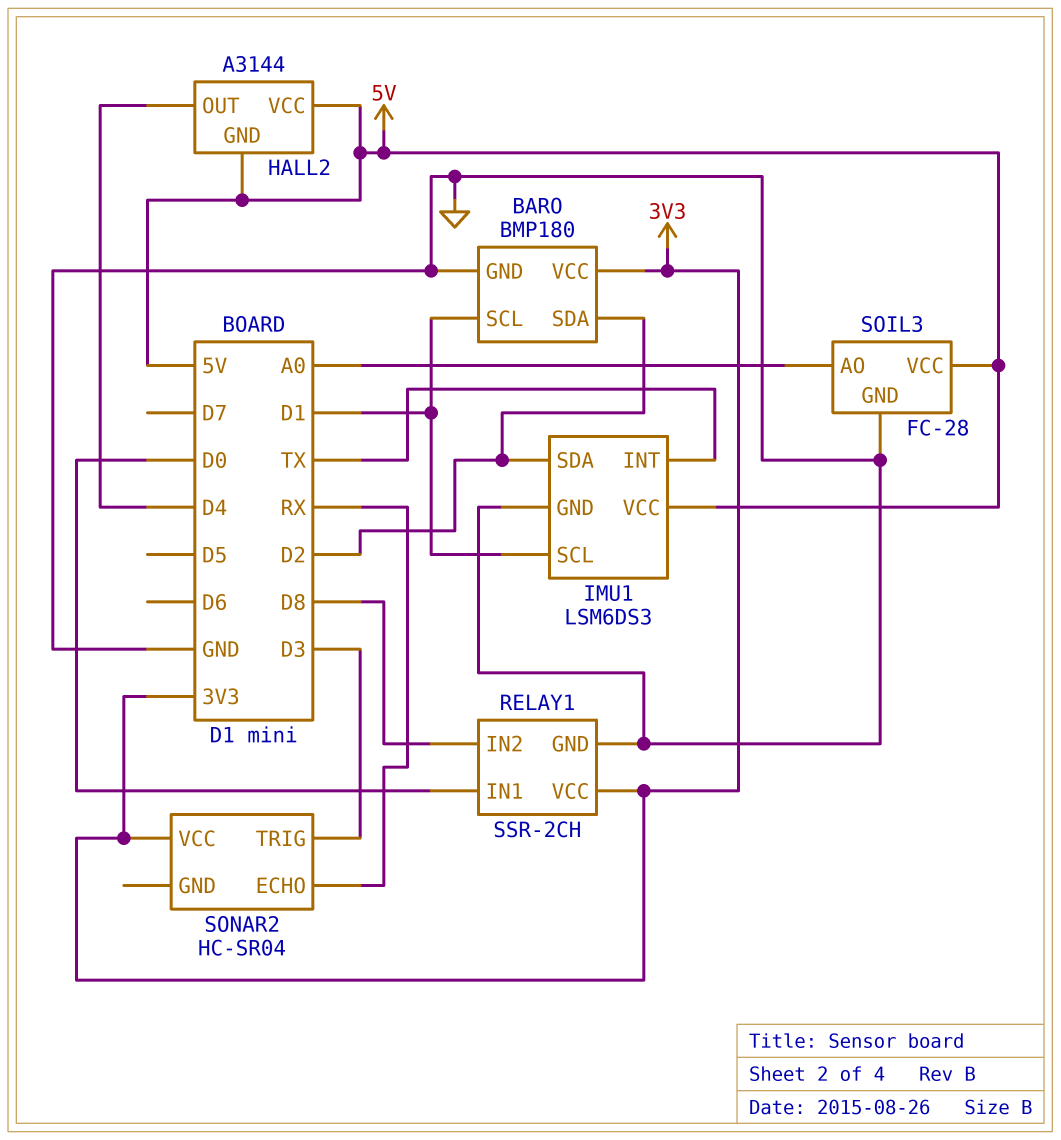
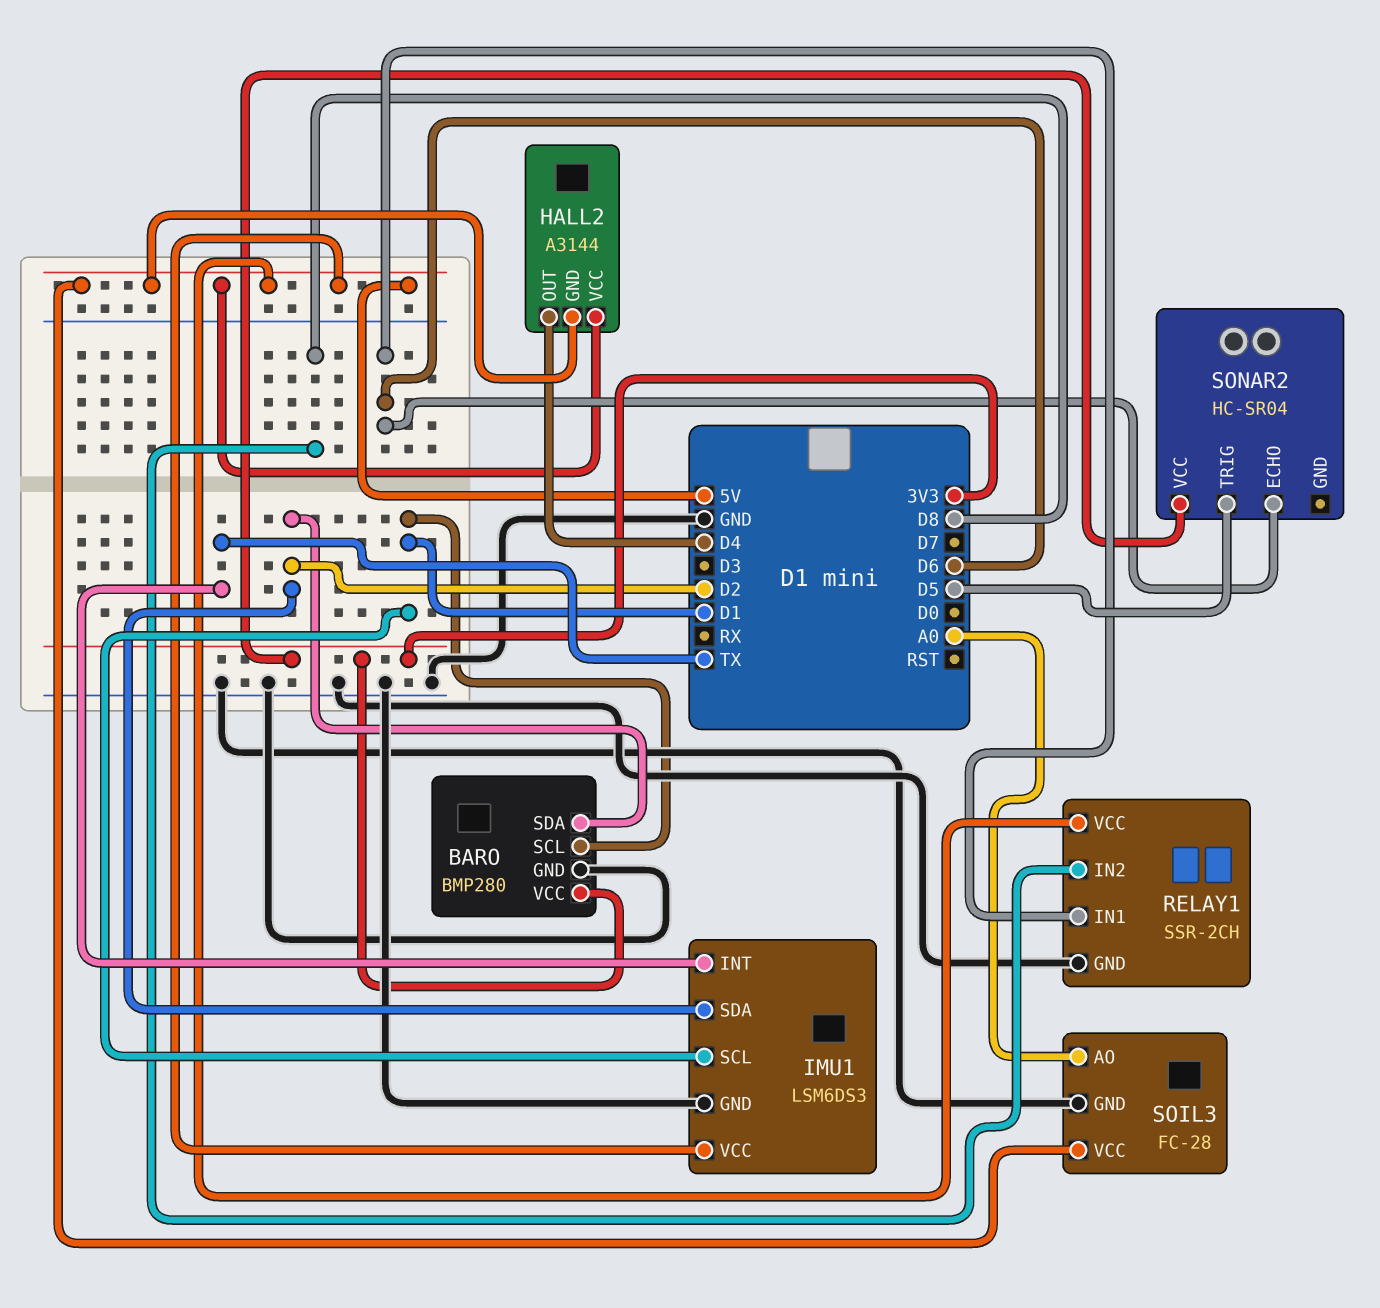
BARO: BMP180 -> BMP280
RELAY1 pin IN1: D0 -> D6
RELAY1 pin VCC: 3V3 -> 5V
SONAR2 pin ECHO: RX -> D6
SONAR2 pin TRIG: D3 -> D5

